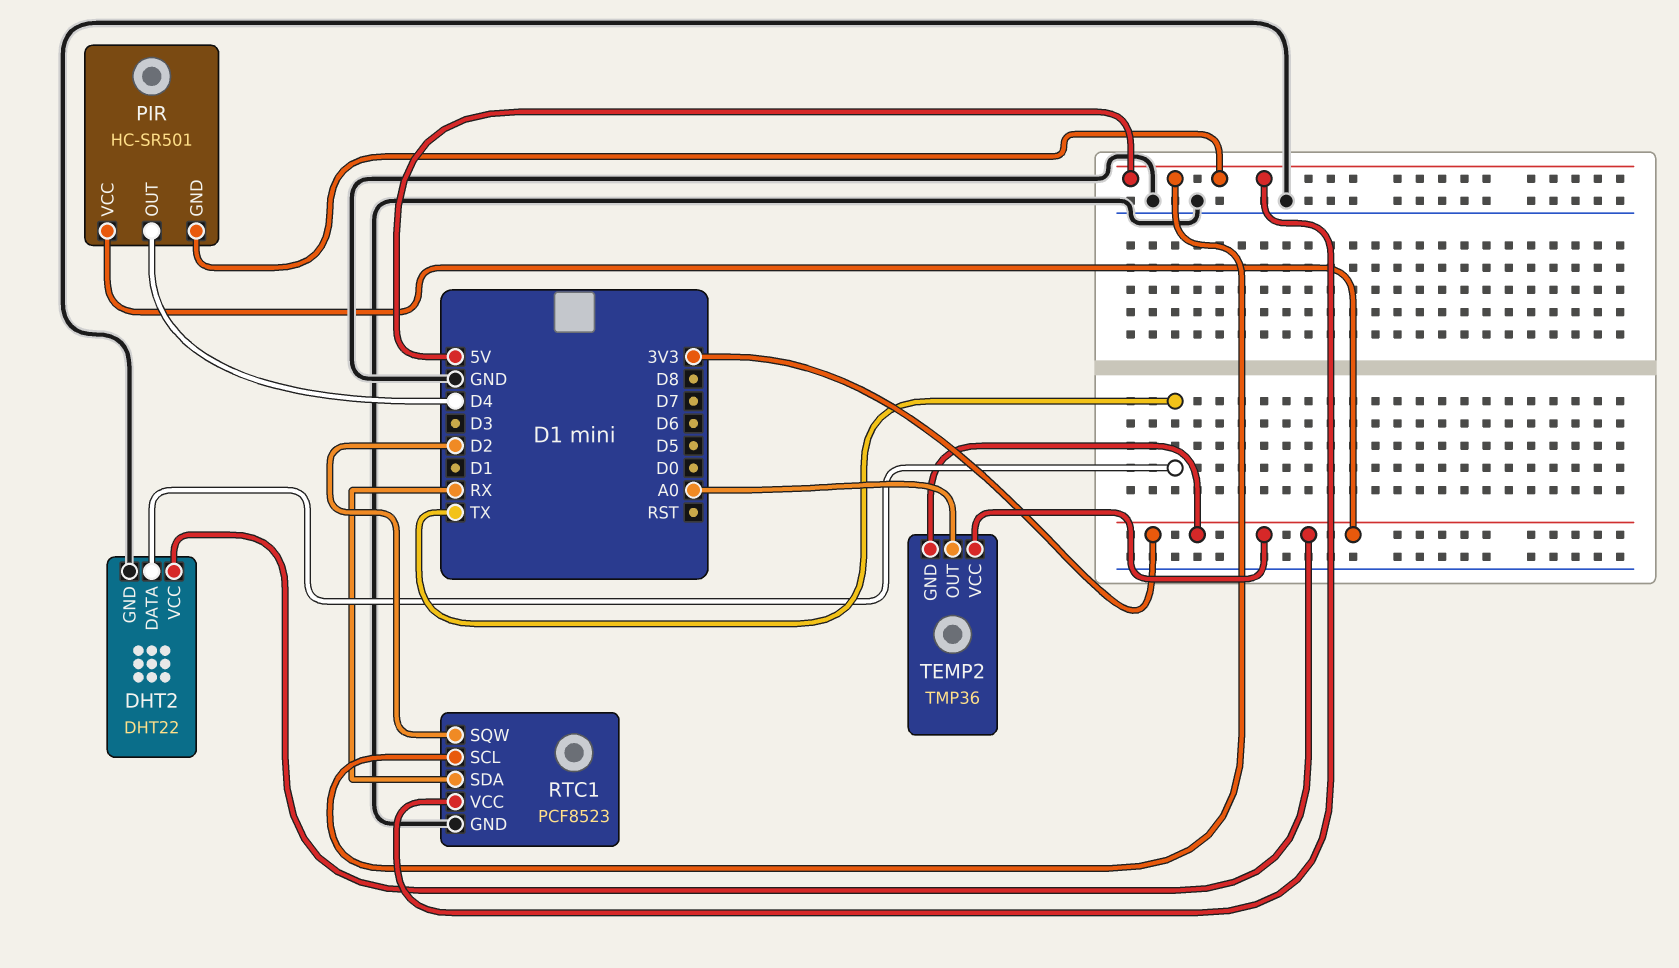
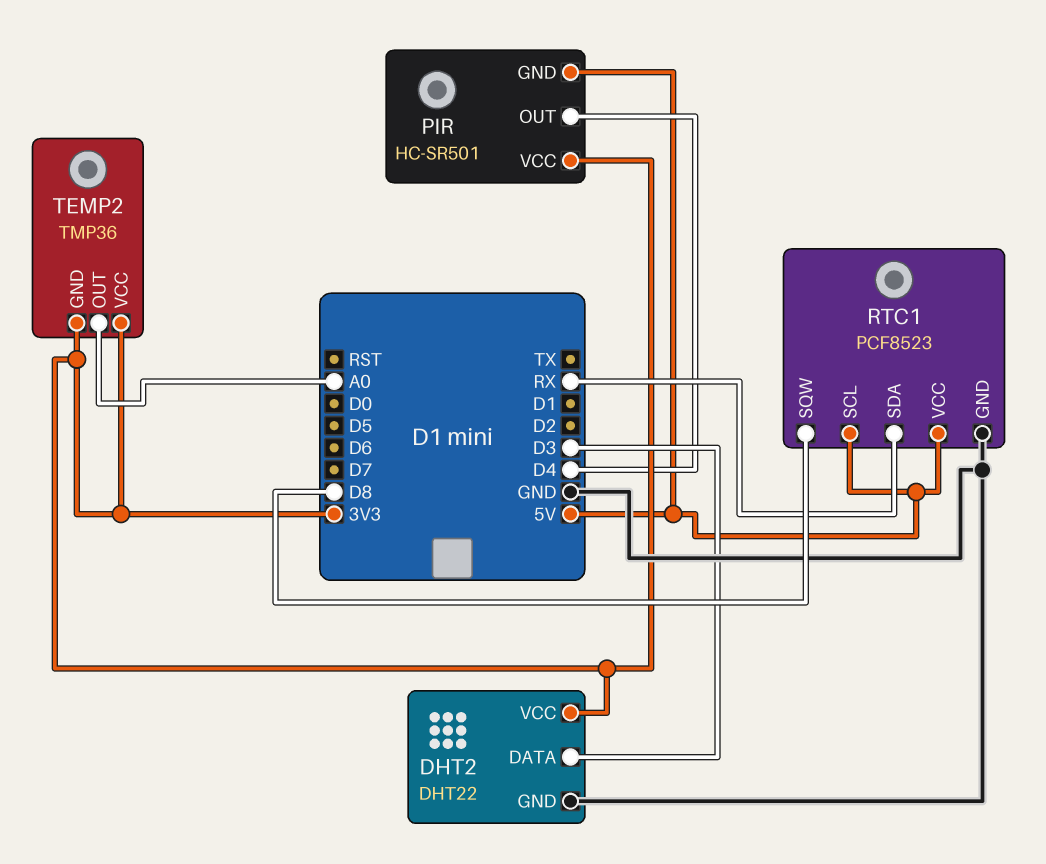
DHT2 pin DATA: TX -> D3
RTC1 pin SQW: D2 -> D8

